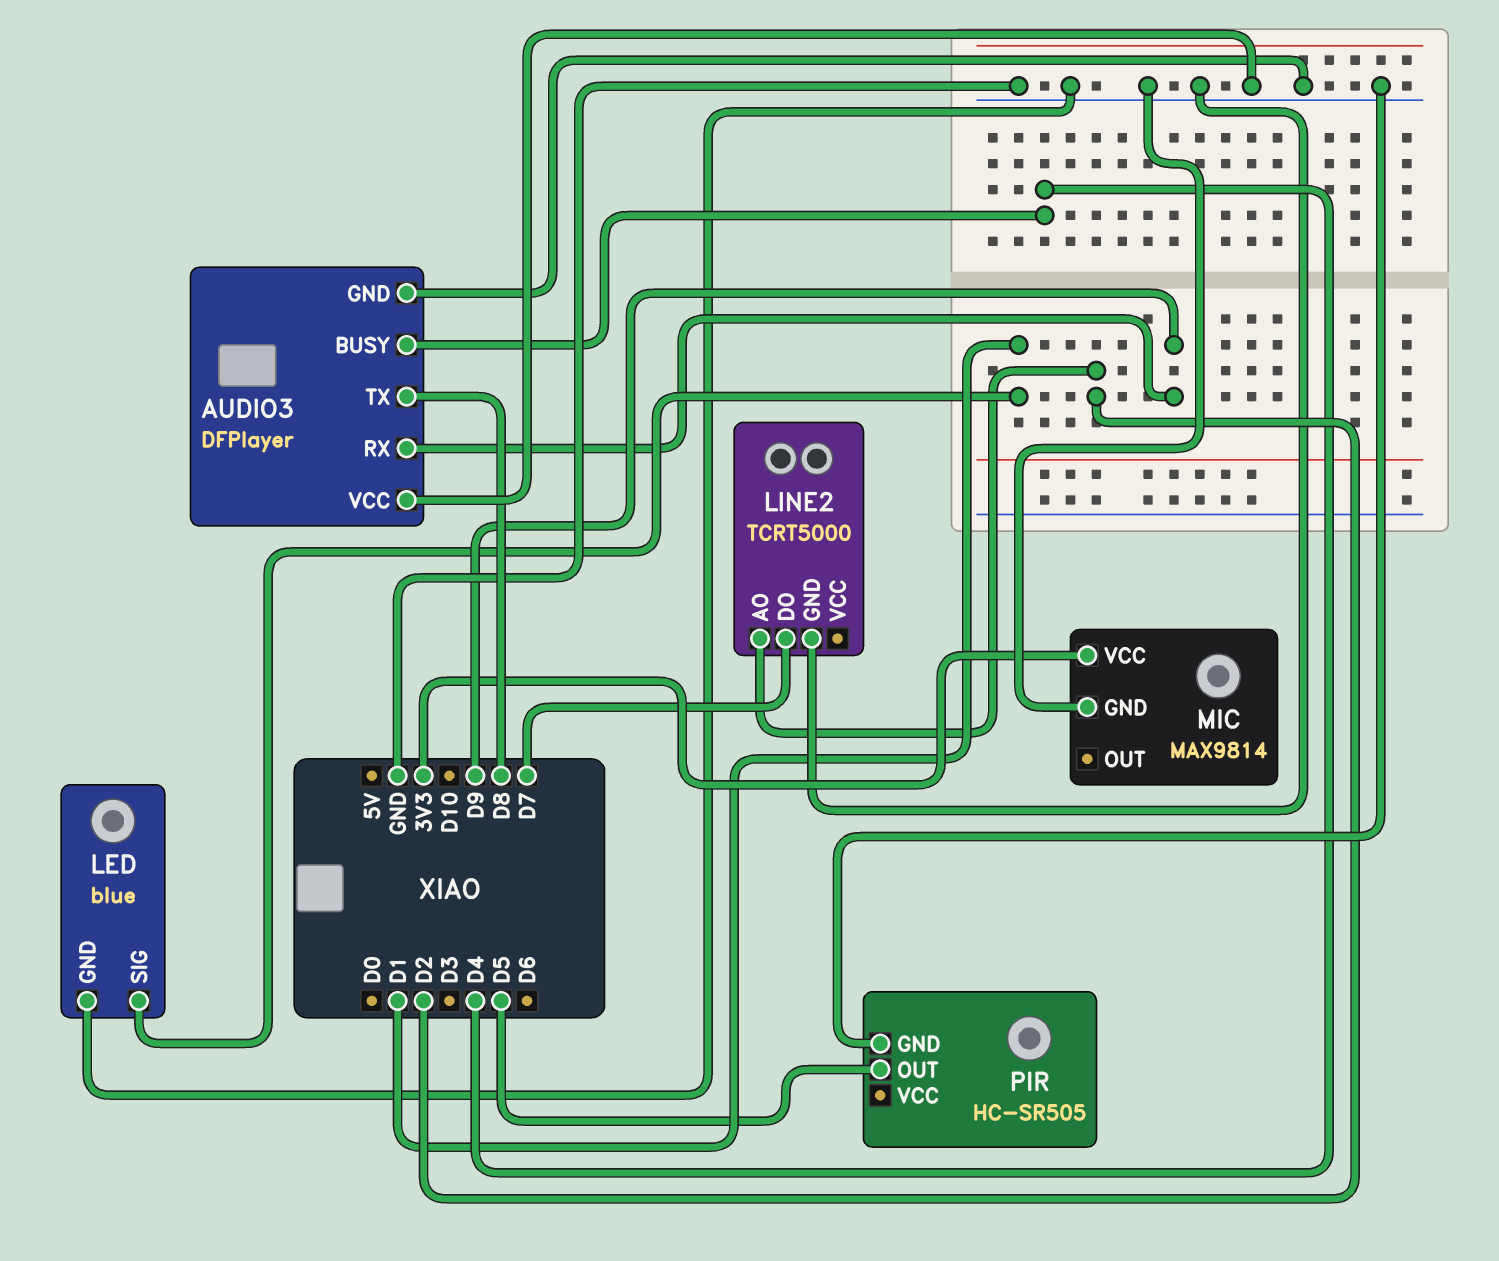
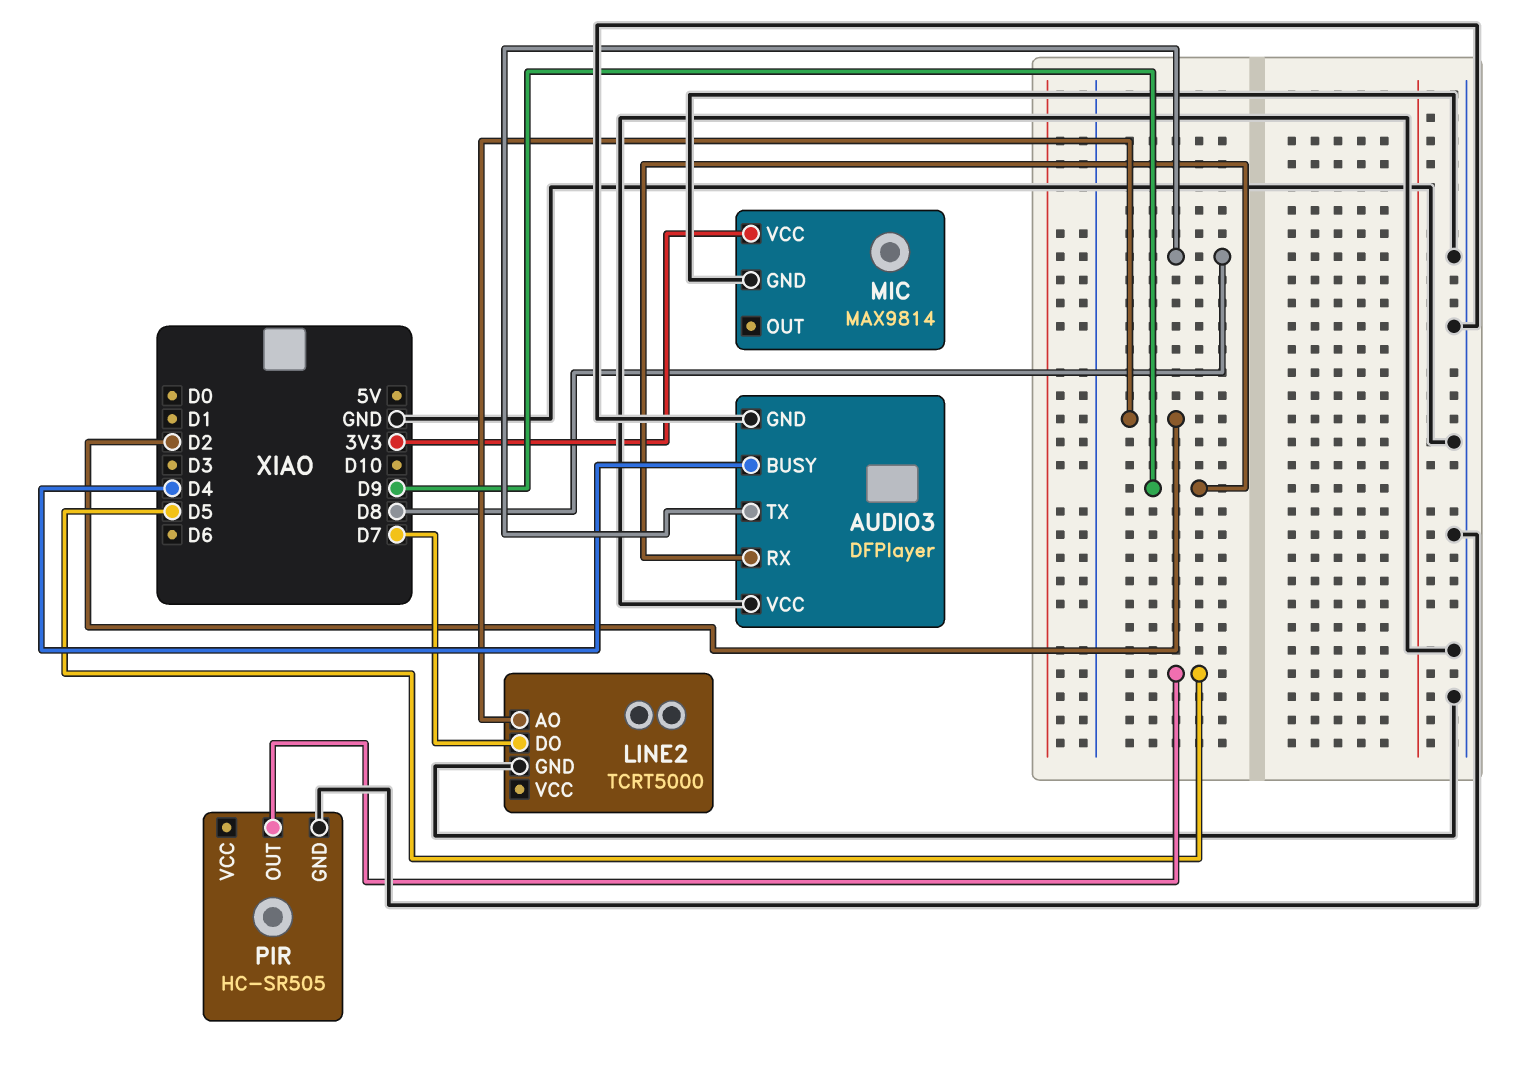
LED: blue -> none
LED pin GND: GND -> none
LED pin SIG: D1 -> none

